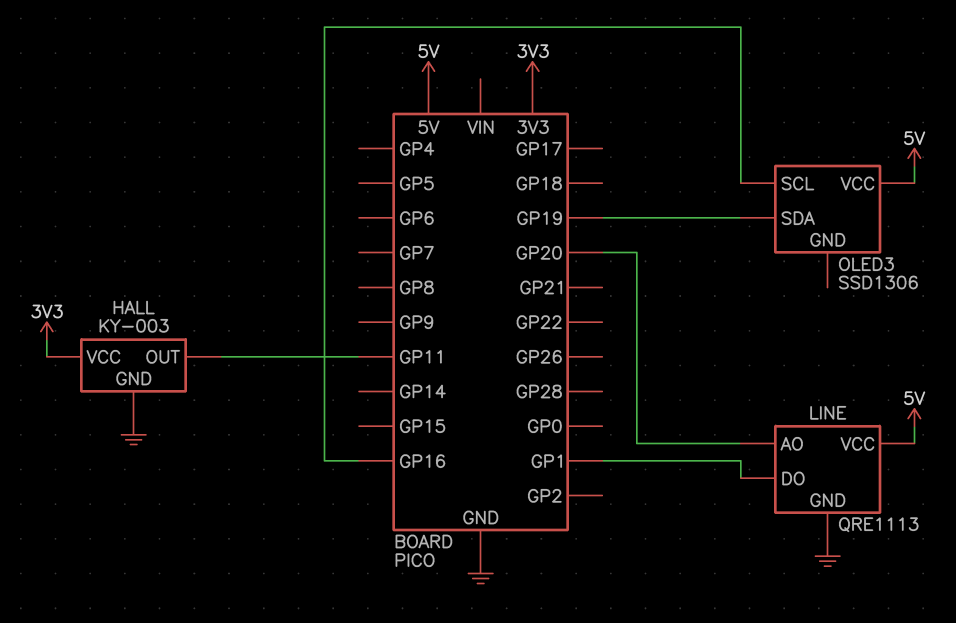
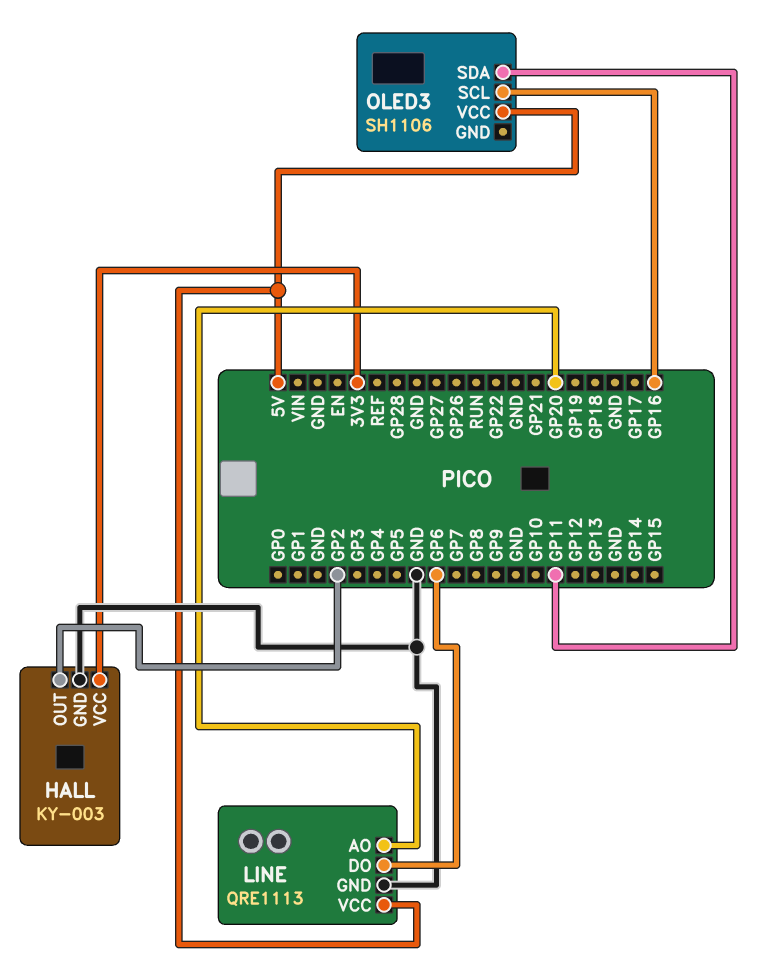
HALL pin OUT: GP11 -> GP2
LINE pin DO: GP1 -> GP6
OLED3: SSD1306 -> SH1106
OLED3 pin SDA: GP19 -> GP11

